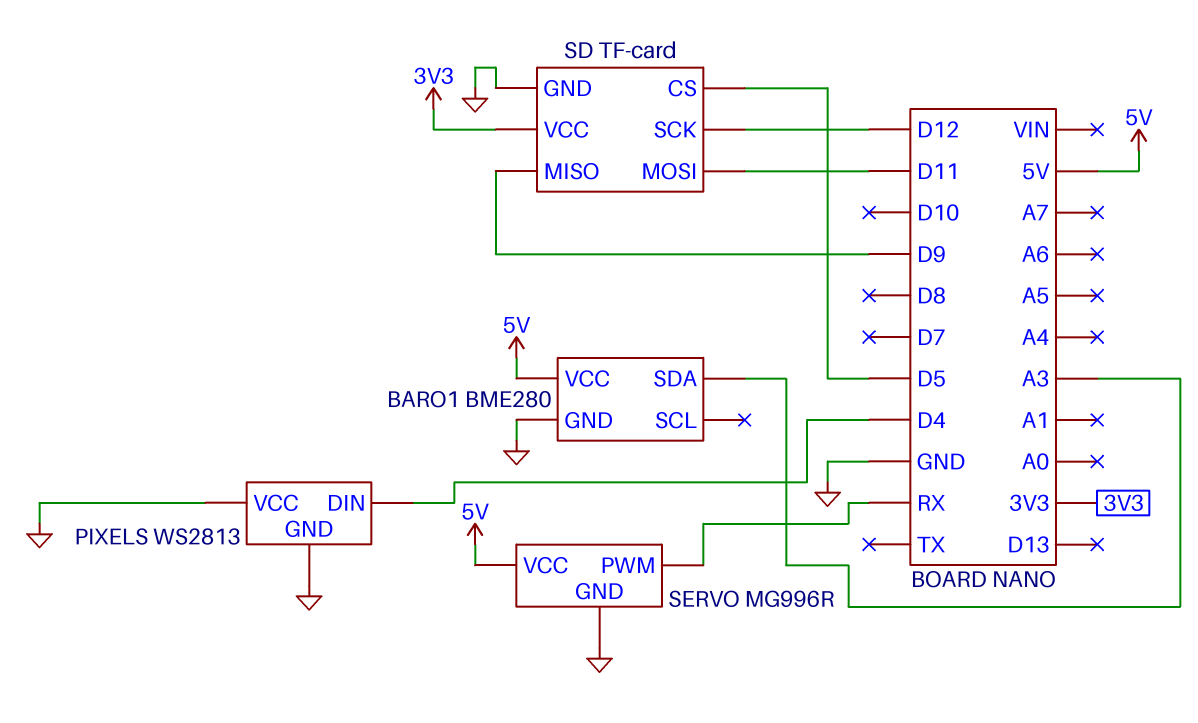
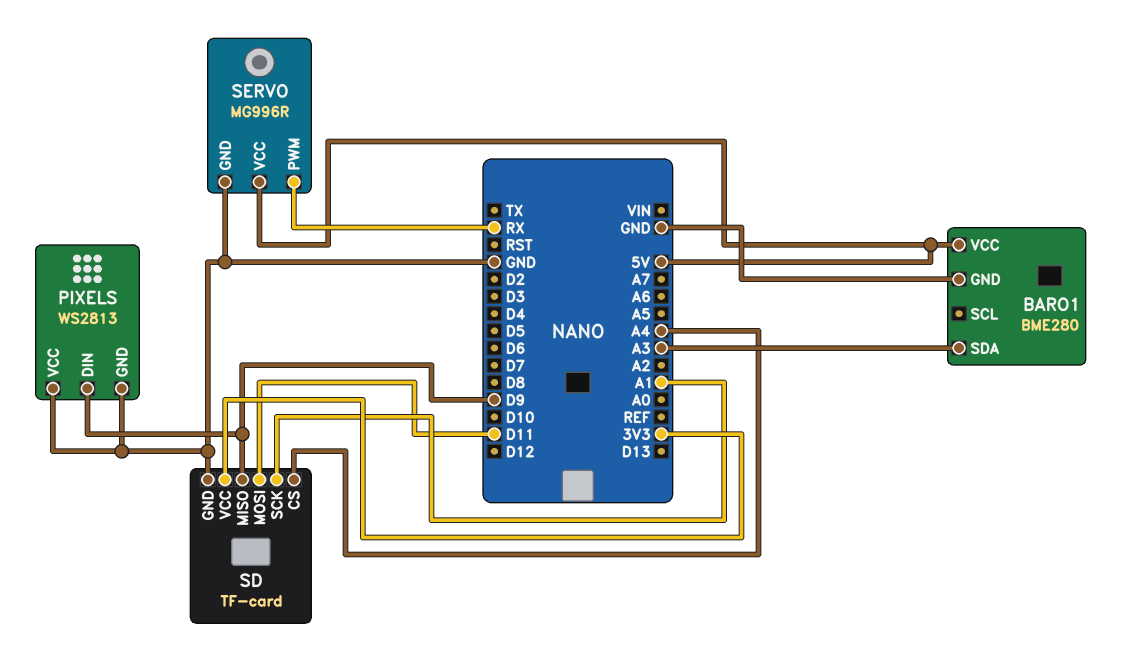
PIXELS pin DIN: D4 -> D9
SD pin CS: D5 -> A4
SD pin SCK: D12 -> A1

